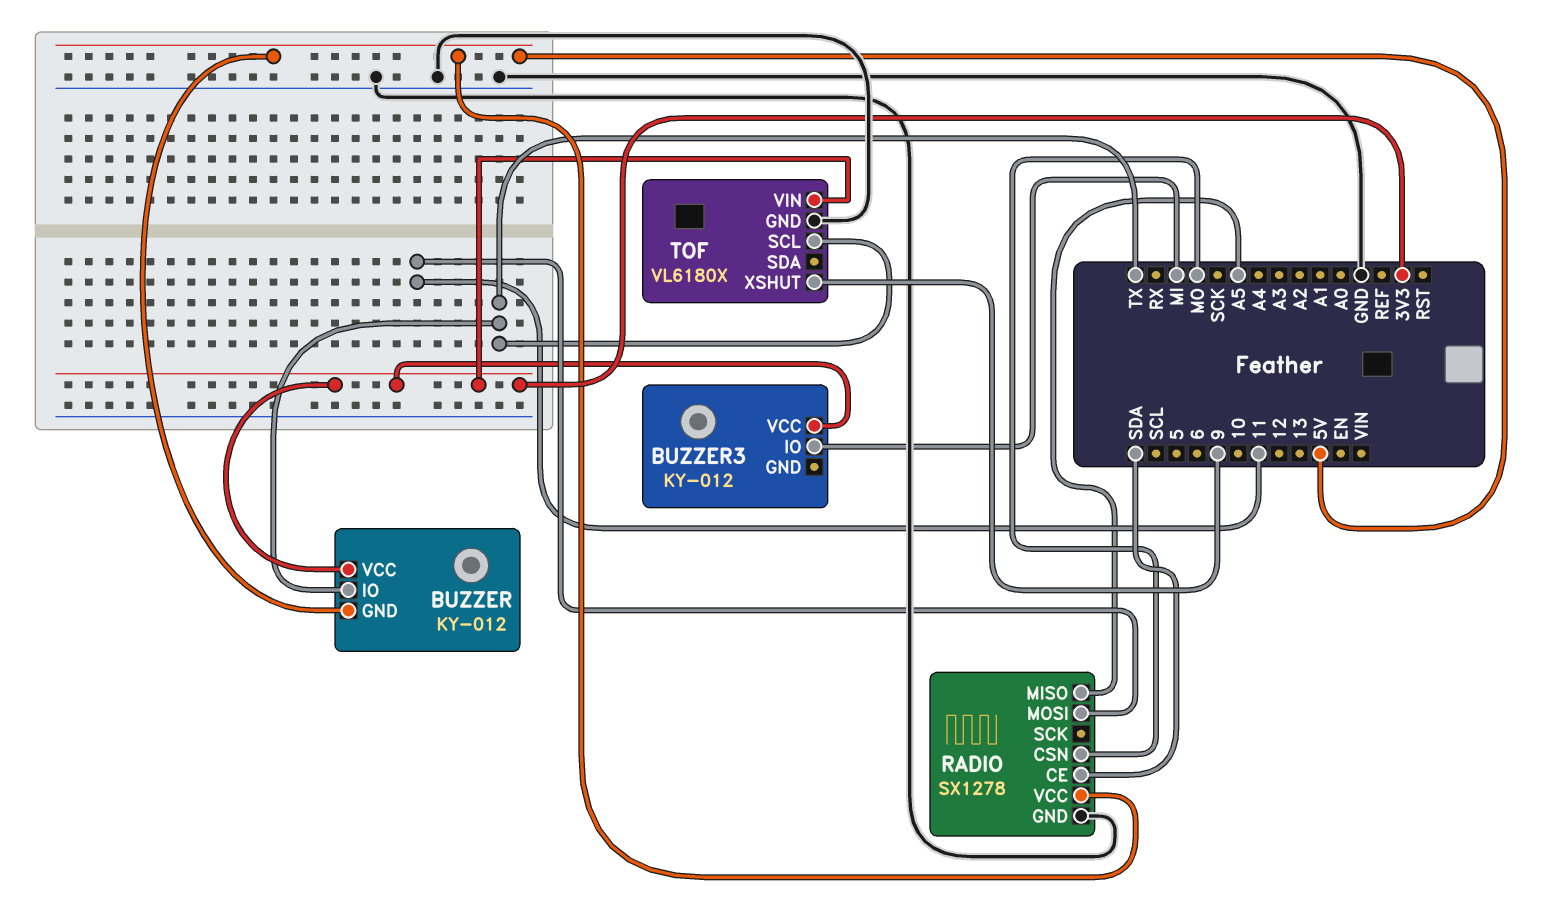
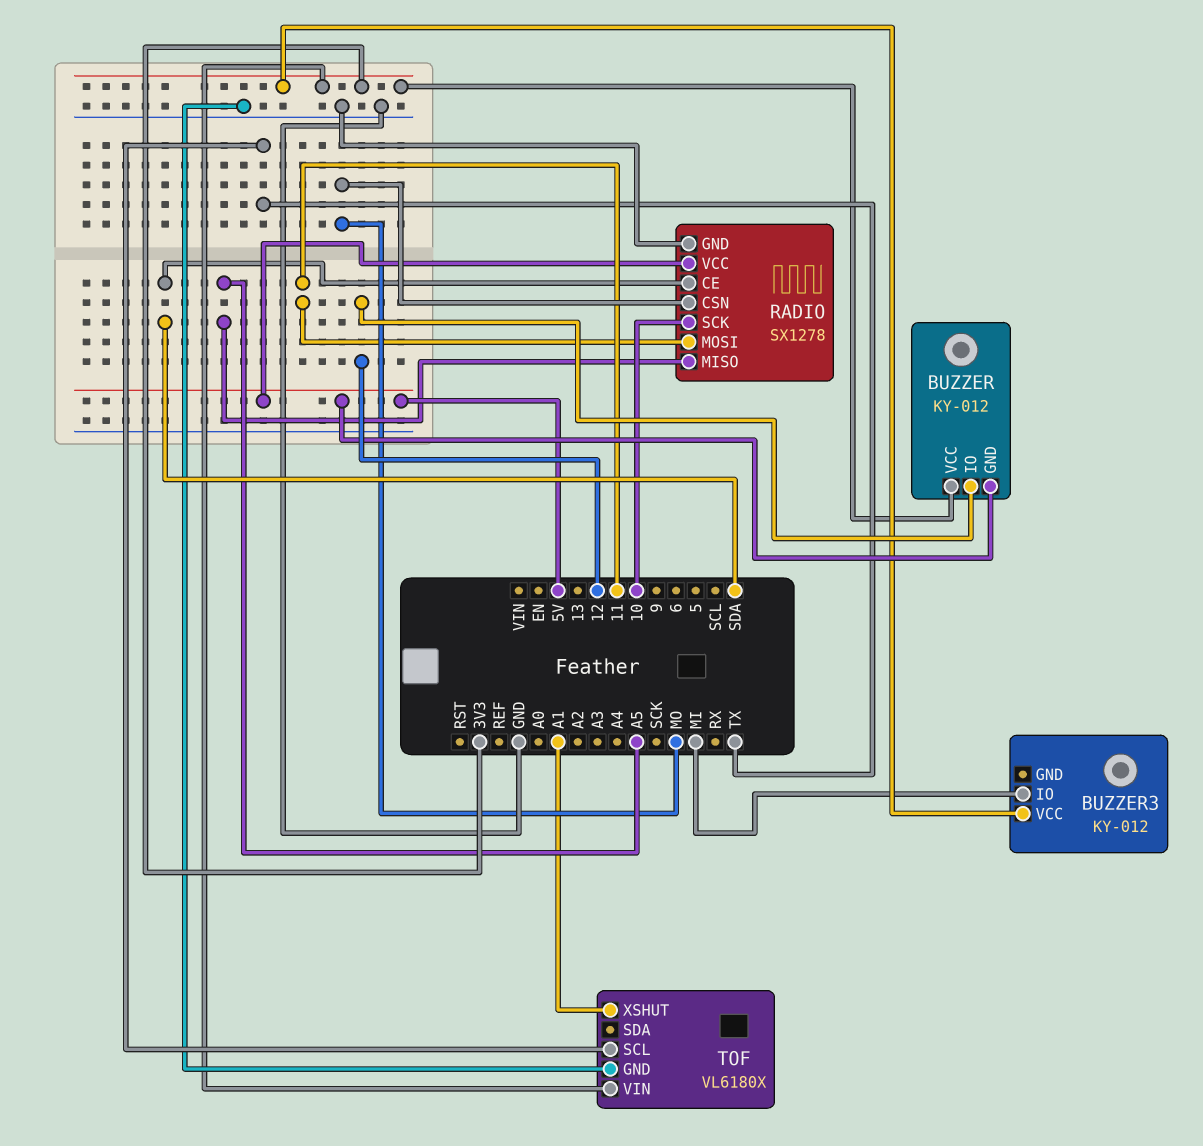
BUZZER pin IO: TX -> 12
RADIO pin SCK: none -> 10
TOF pin XSHUT: 9 -> A1

